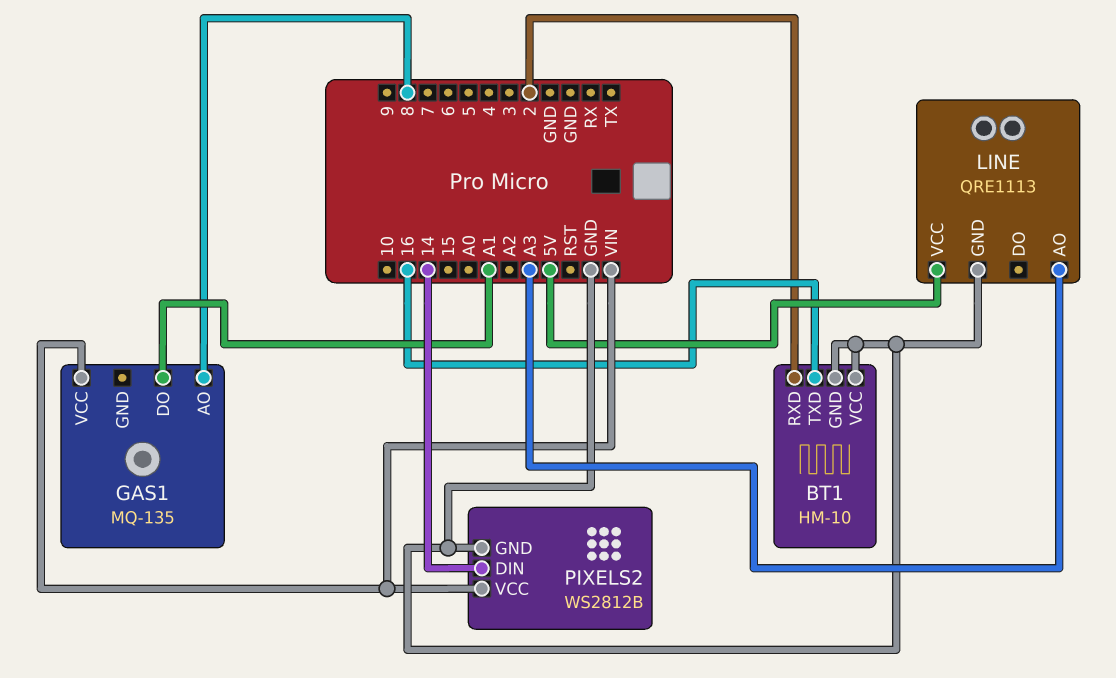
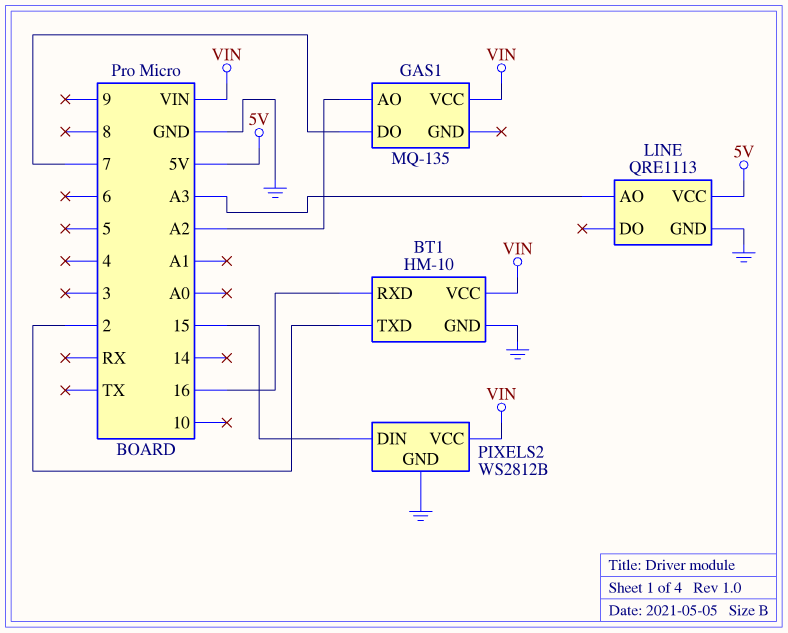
BT1 pin RXD: 2 -> 16
BT1 pin TXD: 16 -> 2
BT1 pin VCC: GND -> VIN
GAS1 pin AO: 8 -> A2
GAS1 pin DO: A1 -> 7
PIXELS2 pin DIN: 14 -> 15

